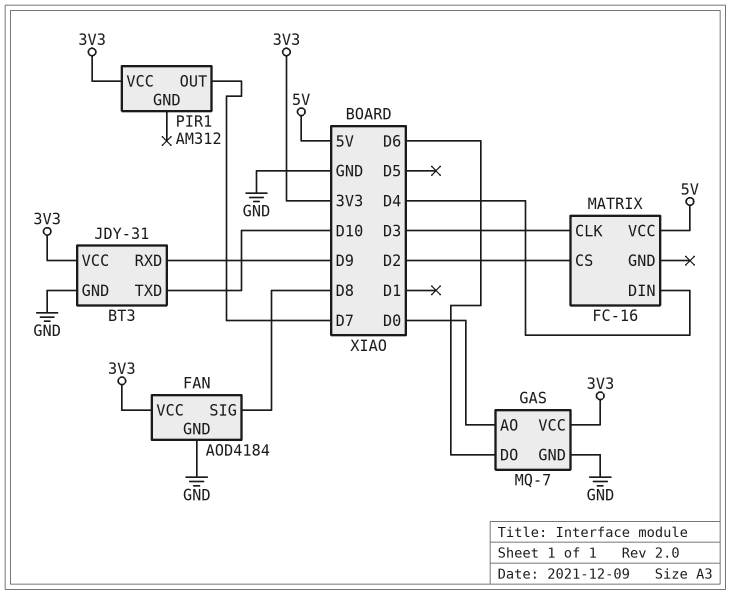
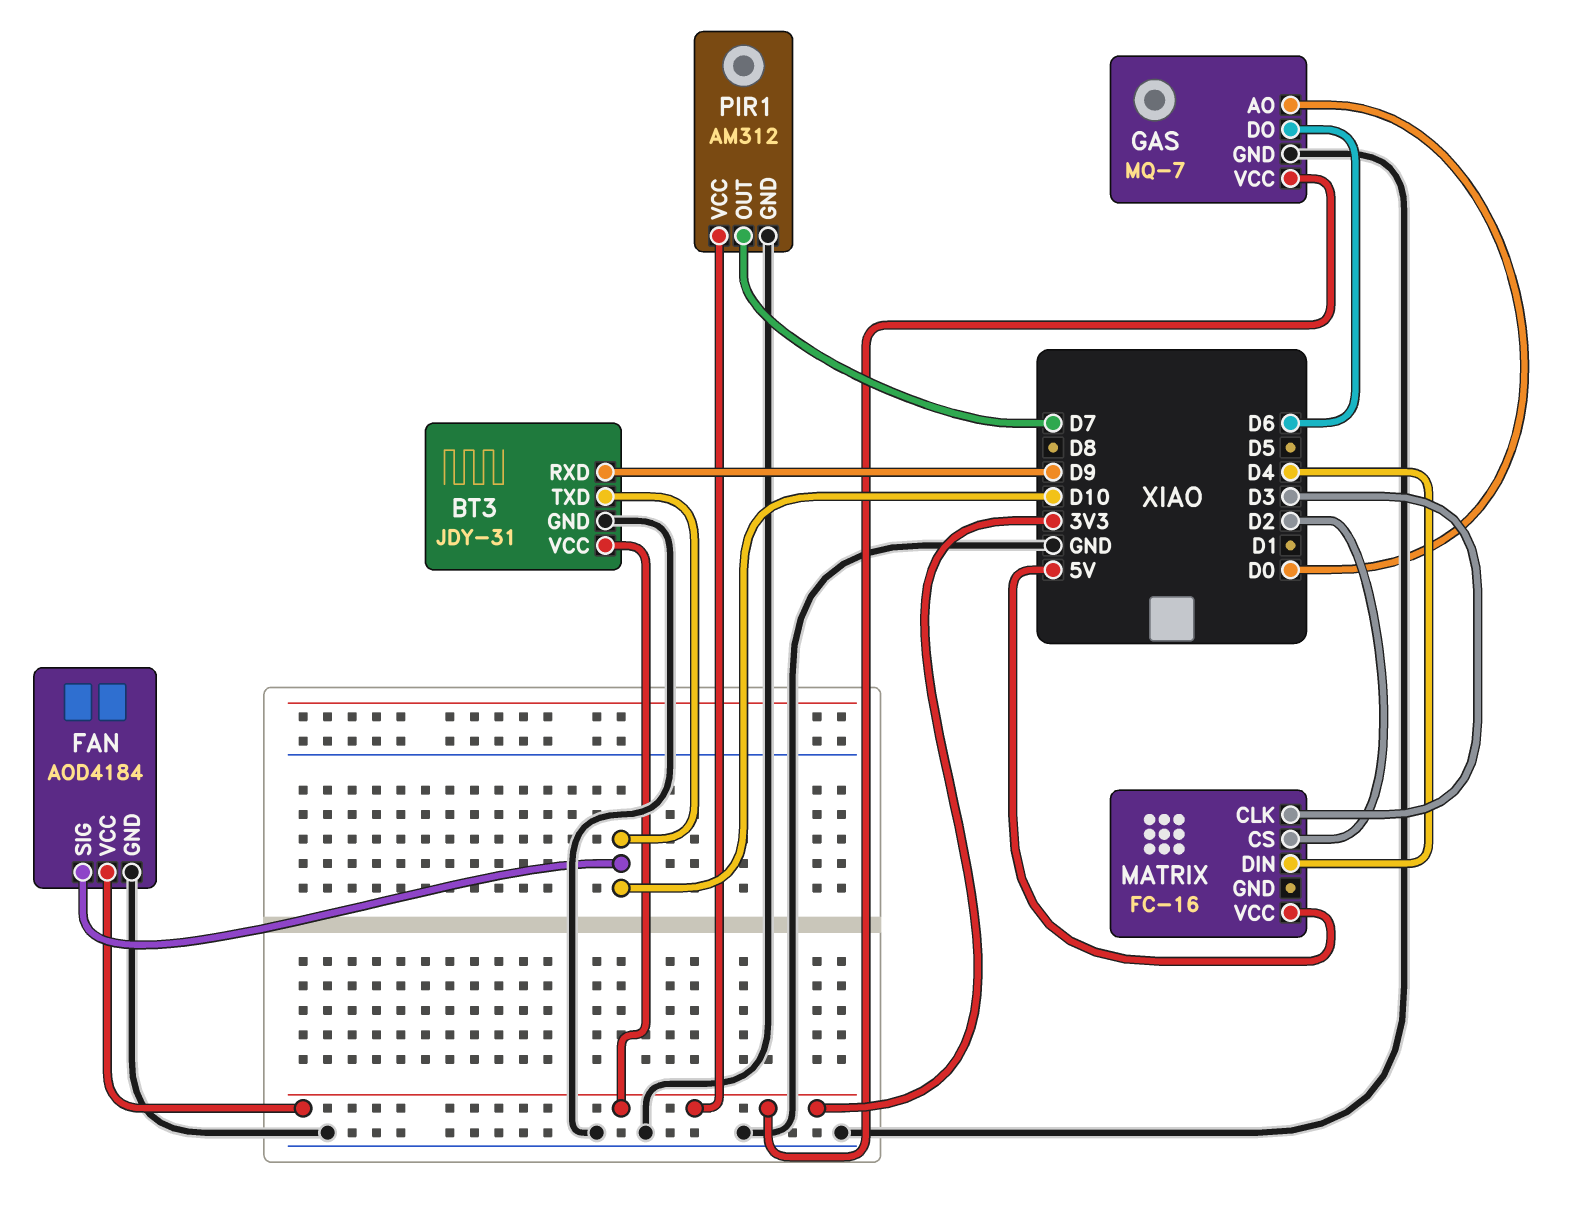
FAN pin SIG: D8 -> D10
PIR1 pin GND: none -> GND

